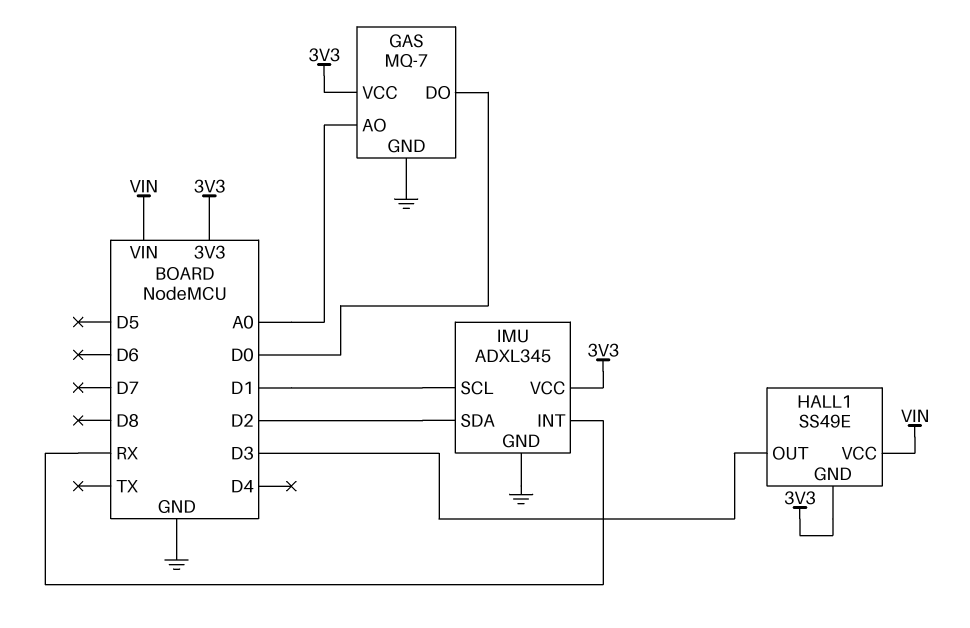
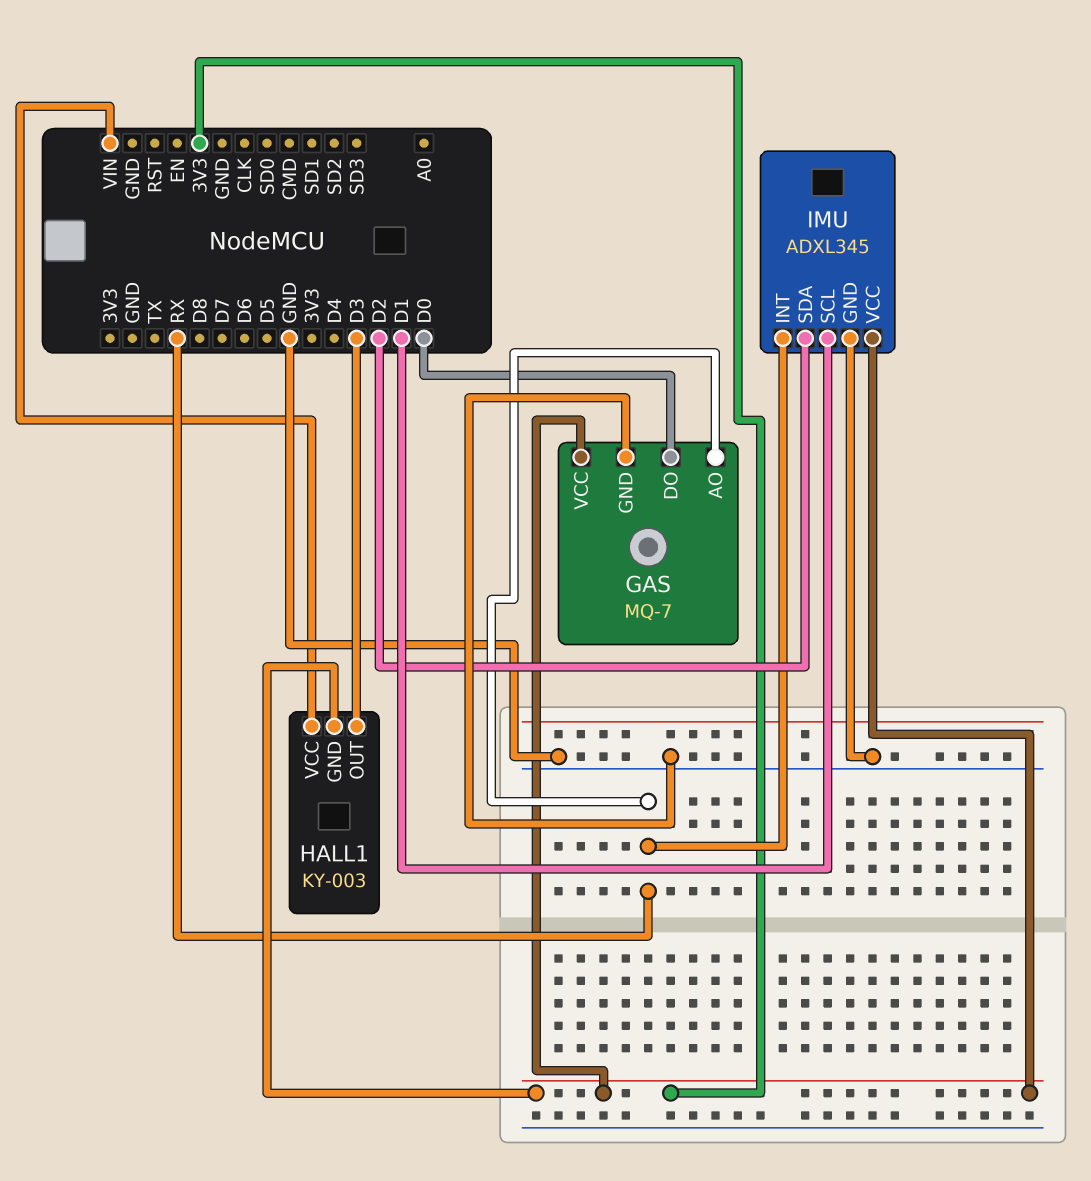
GAS pin AO: A0 -> RX
HALL1: SS49E -> KY-003

